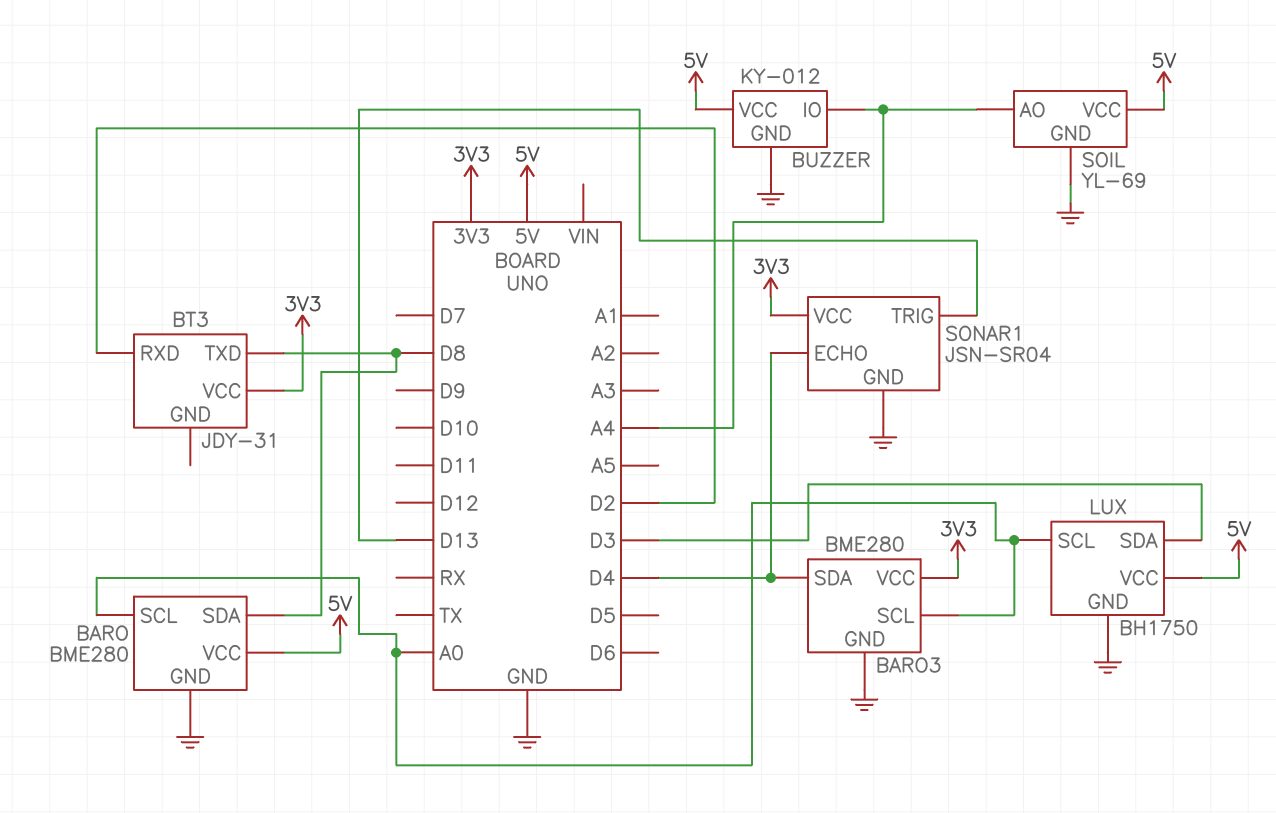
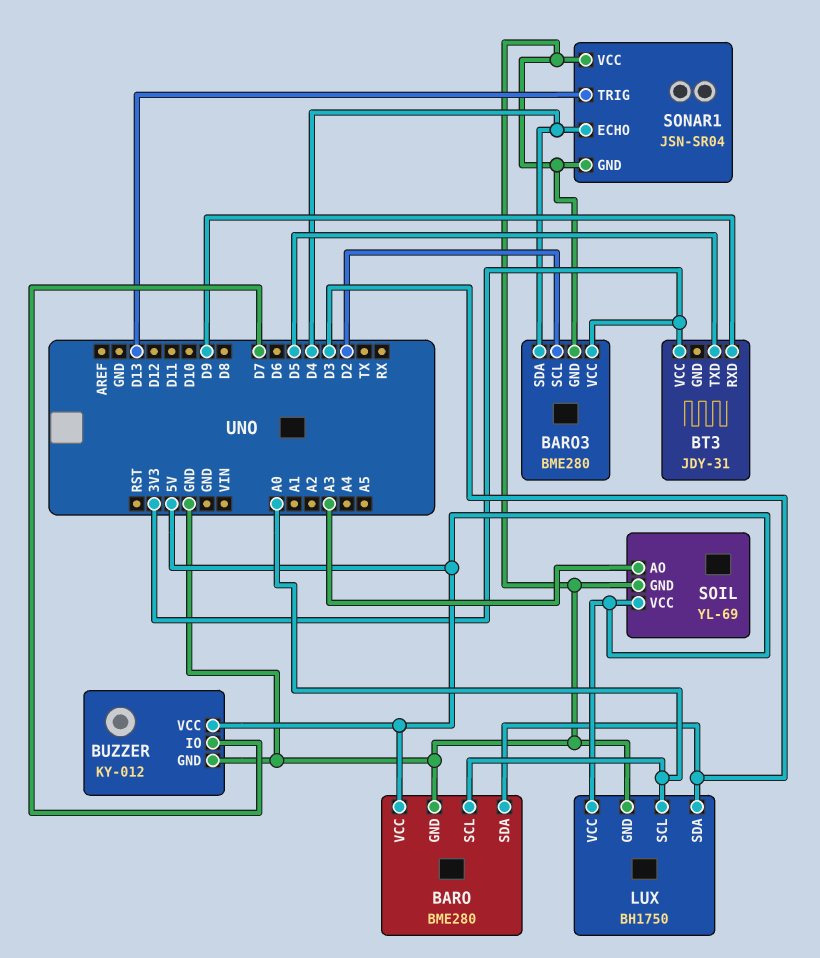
BARO pin SDA: D8 -> D3
BARO3 pin SCL: A0 -> D2
BT3 pin RXD: D2 -> D9
BT3 pin TXD: D8 -> D5
BUZZER pin IO: A4 -> D7
SOIL pin AO: A4 -> A3
SONAR1 pin VCC: 3V3 -> GND

